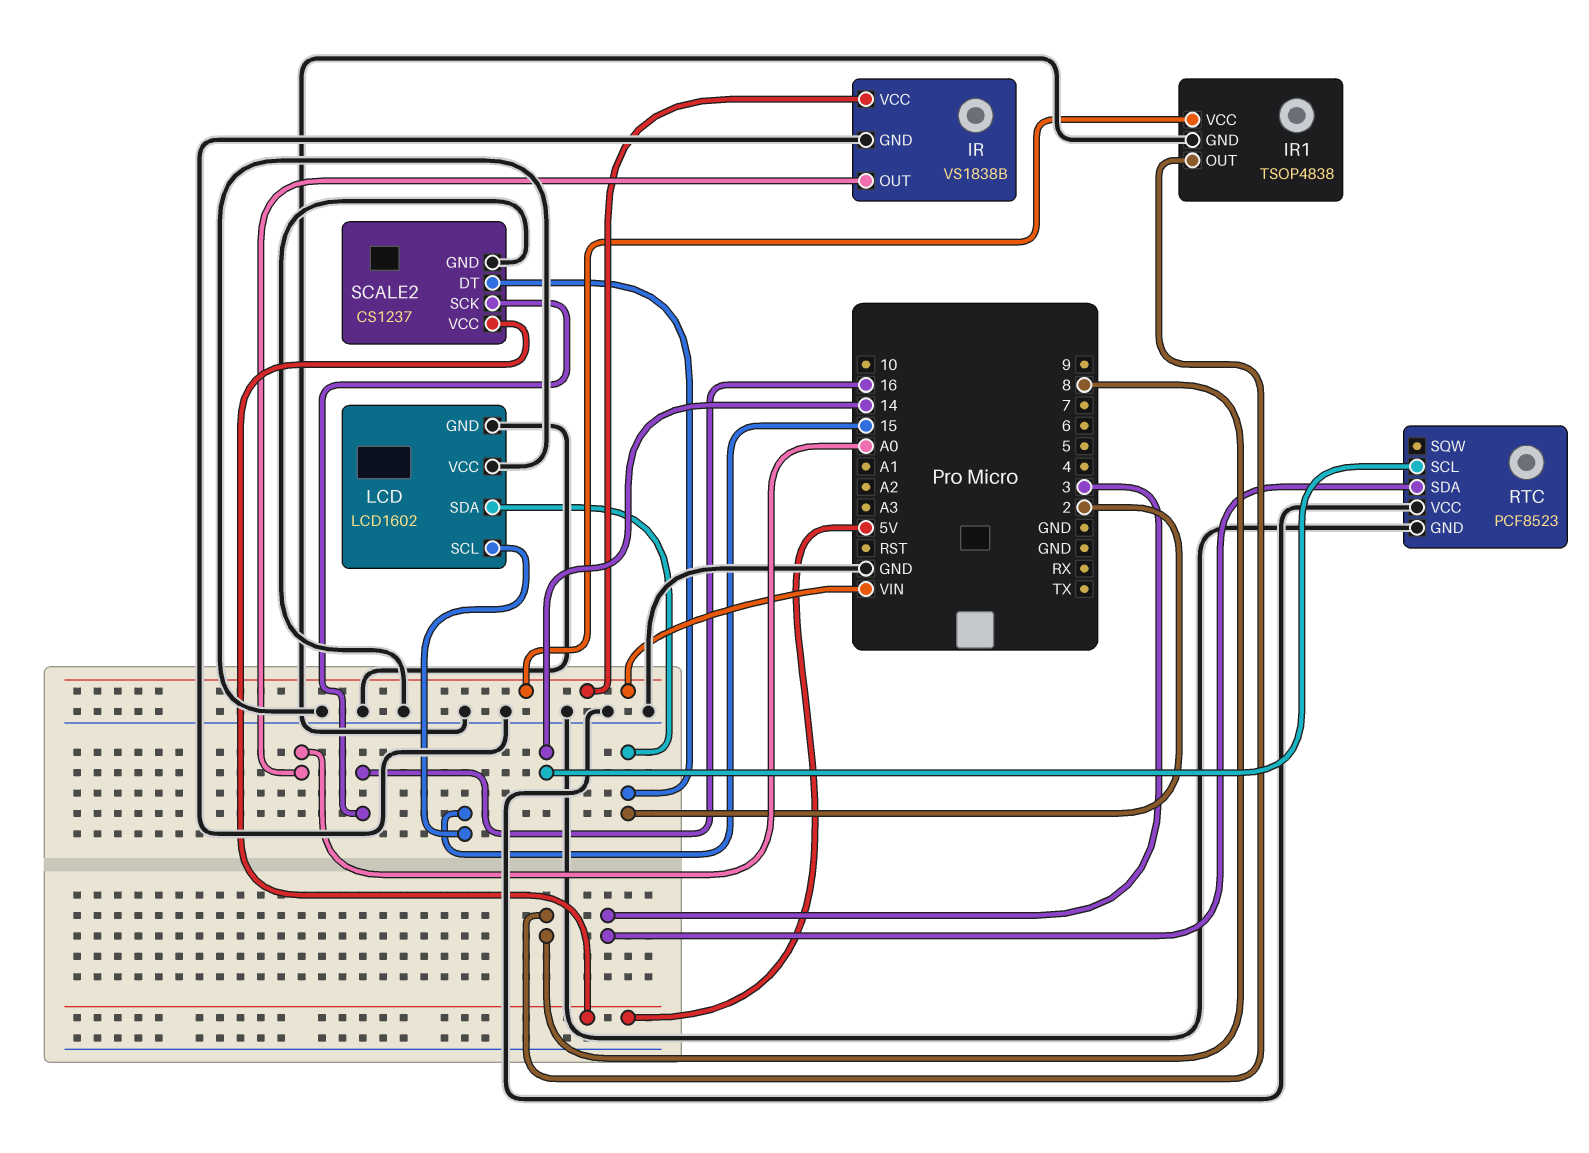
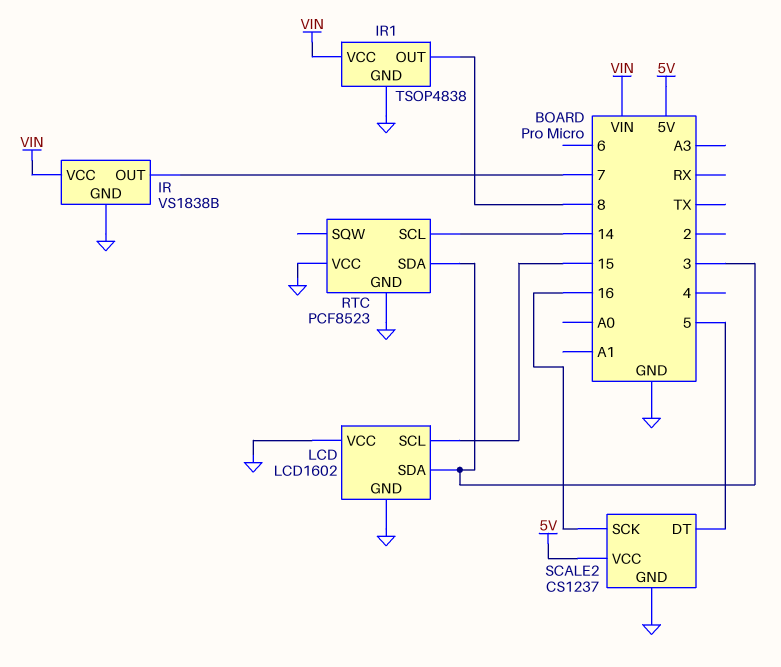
IR pin OUT: A0 -> 7
LCD pin SDA: 2 -> 3
SCALE2 pin DT: 2 -> 5

